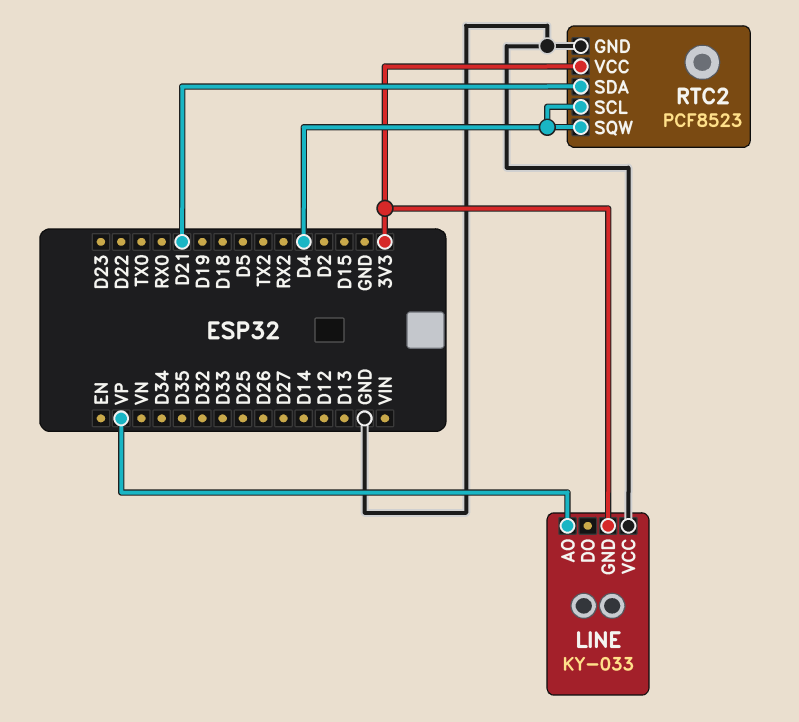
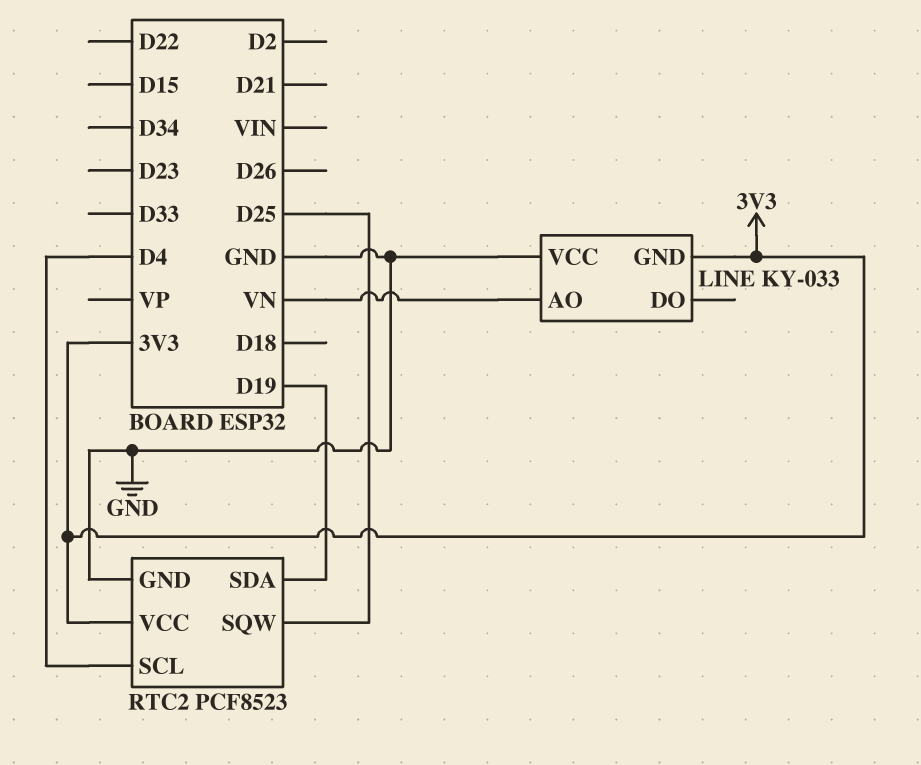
LINE pin AO: VP -> VN
RTC2 pin SDA: D21 -> D19
RTC2 pin SQW: D4 -> D25

